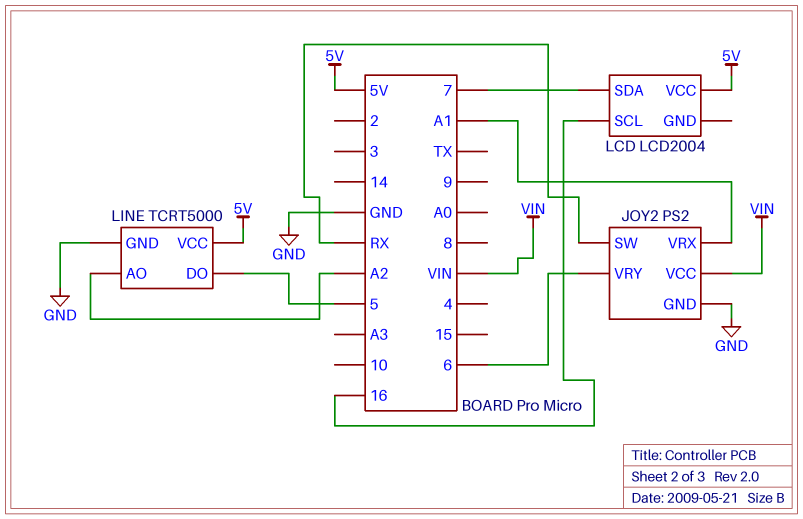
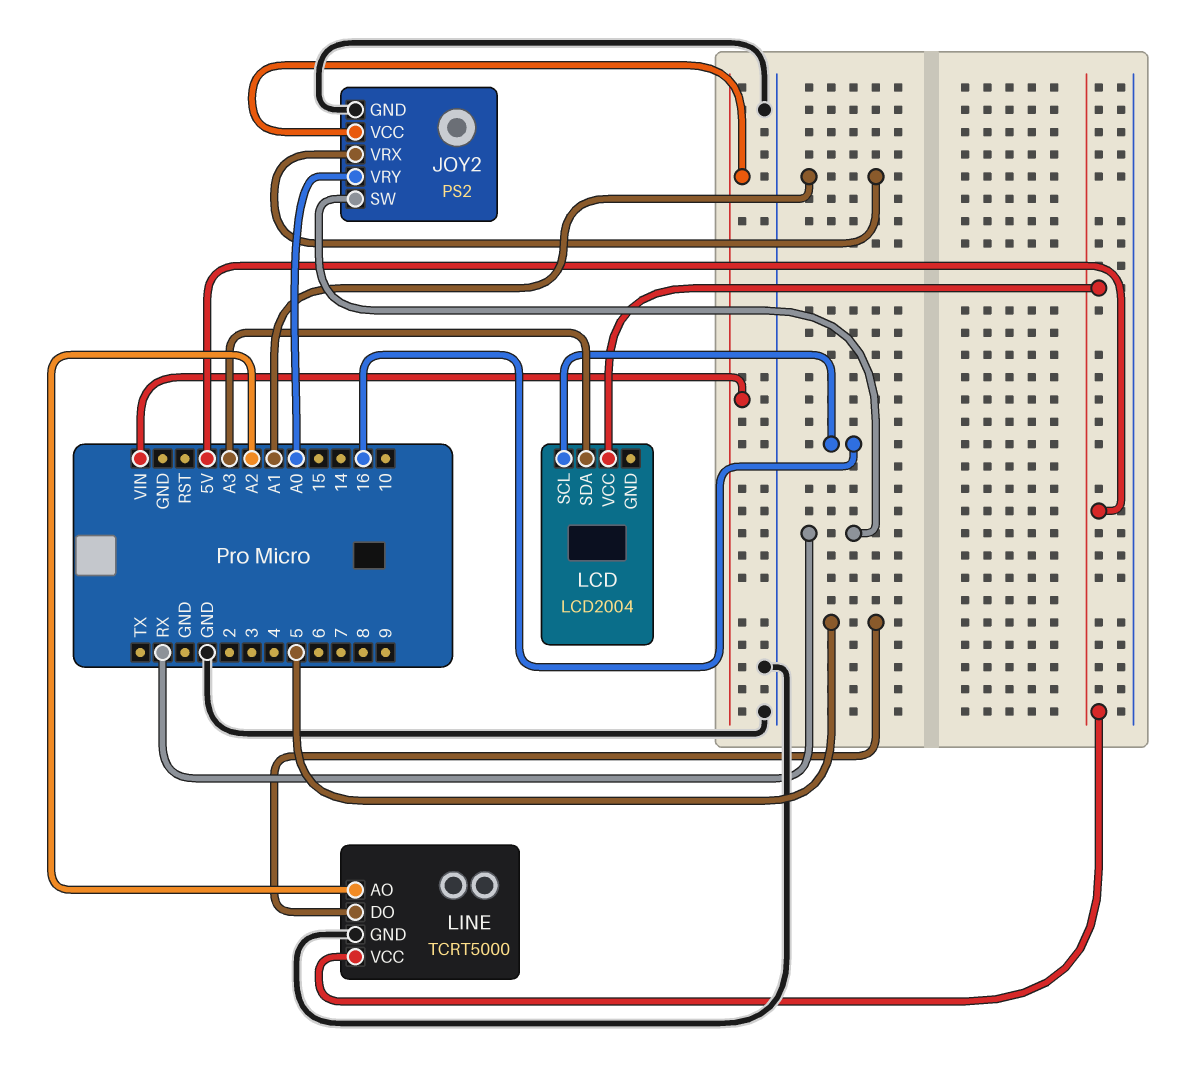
JOY2 pin VRY: 6 -> A0
LCD pin SDA: 7 -> A3

